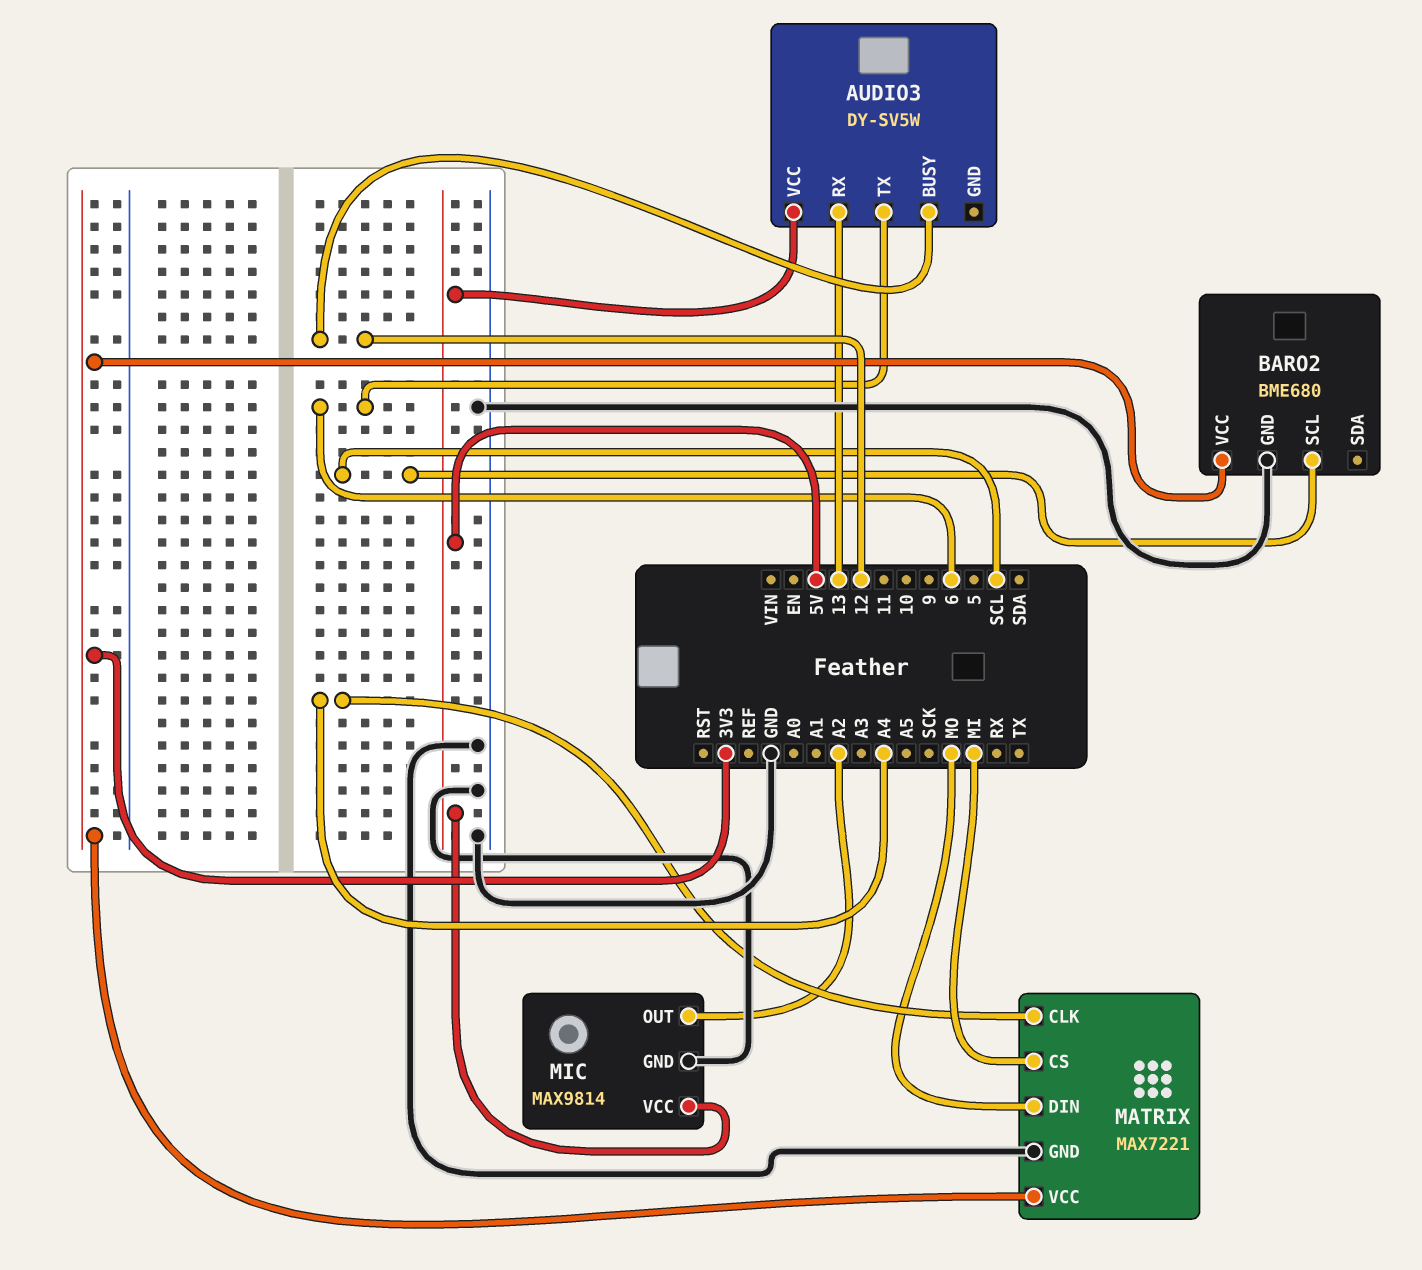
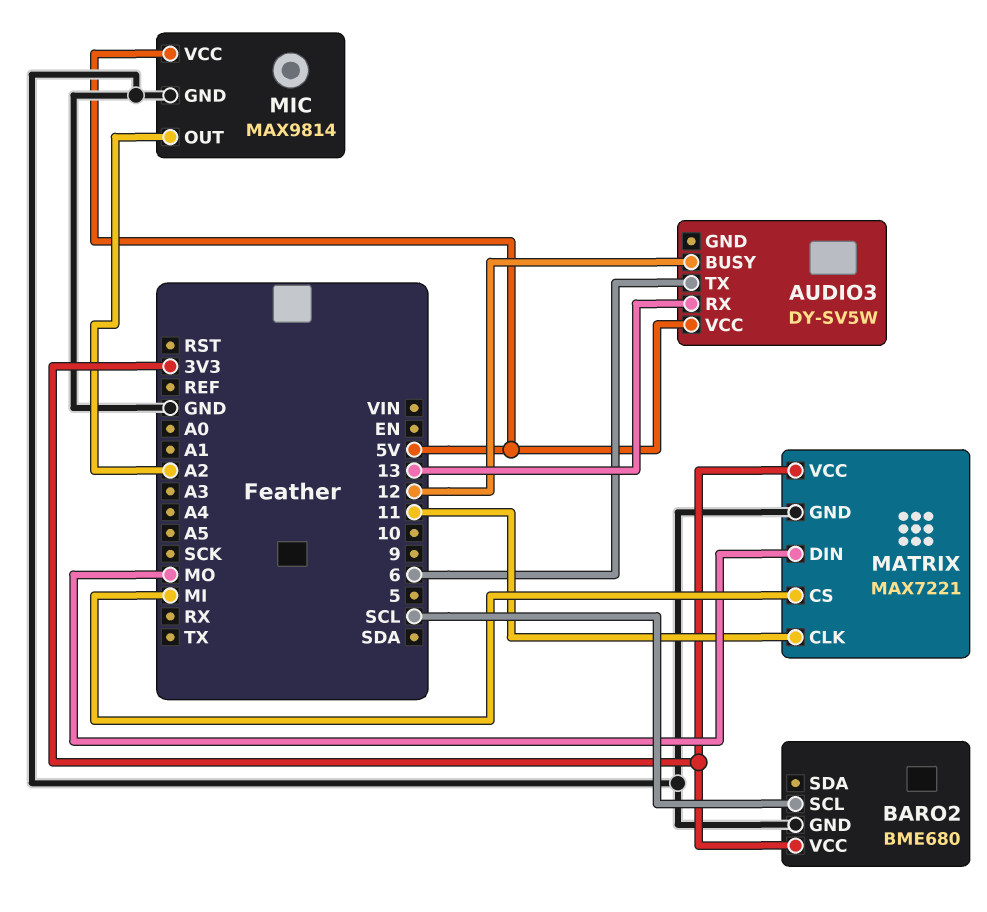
MATRIX pin CLK: A4 -> 11

